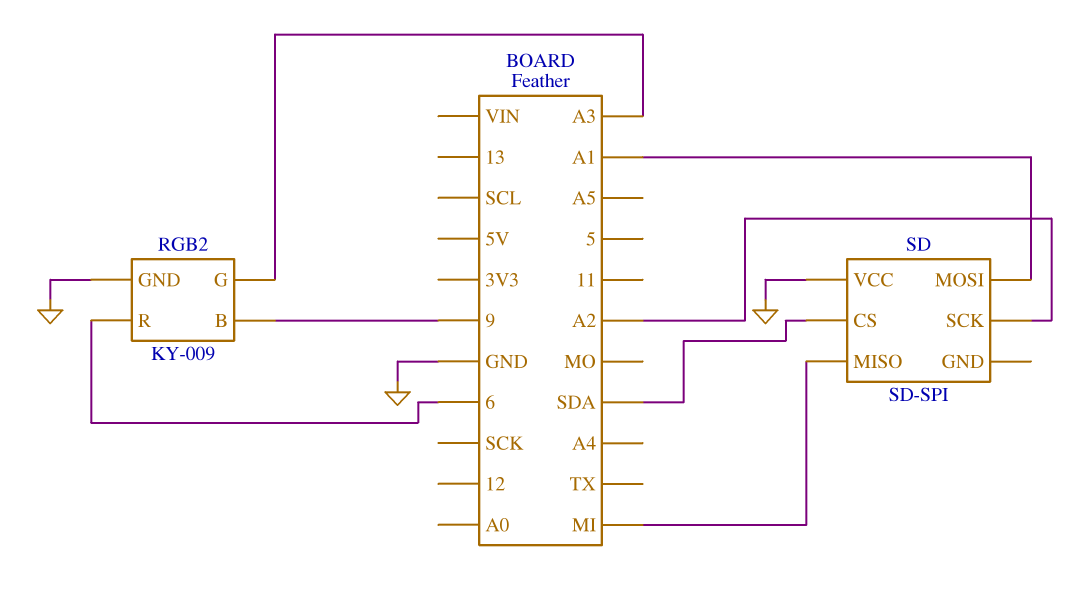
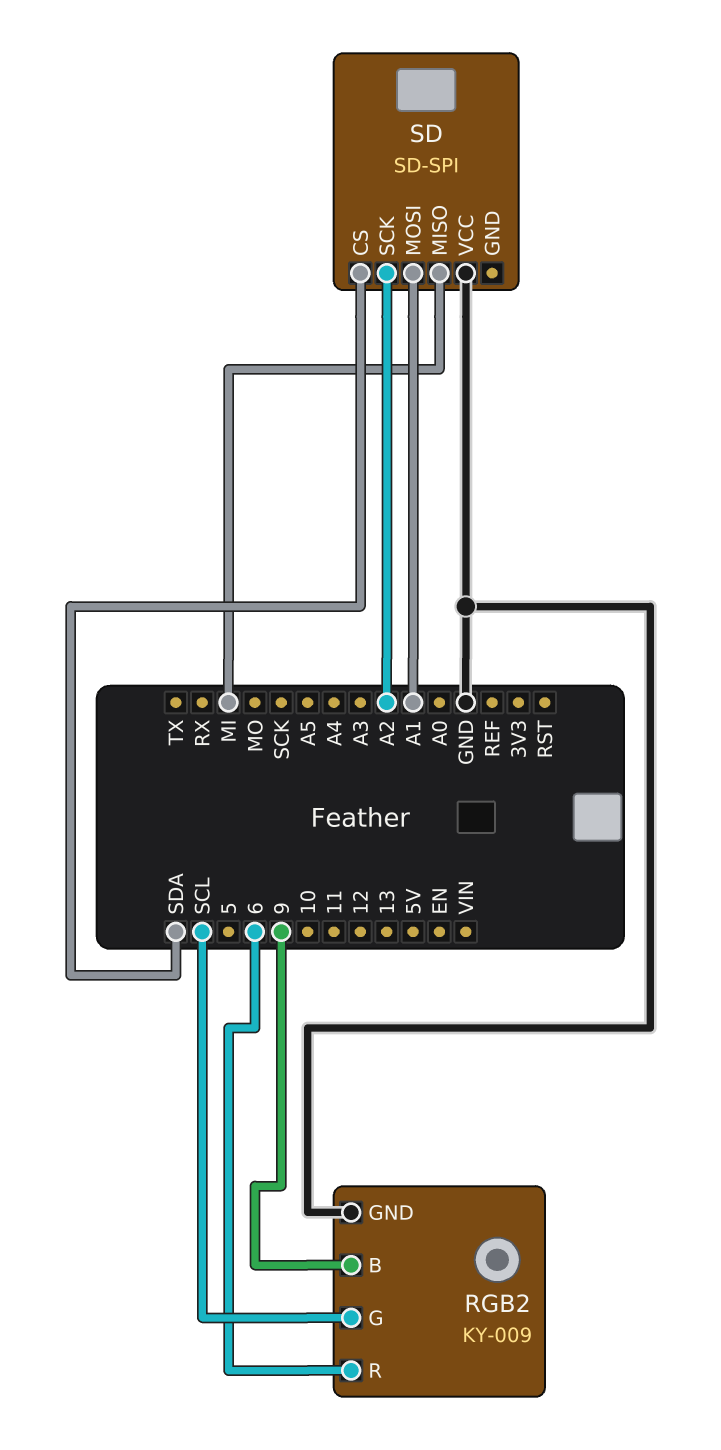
RGB2 pin G: A3 -> SCL

